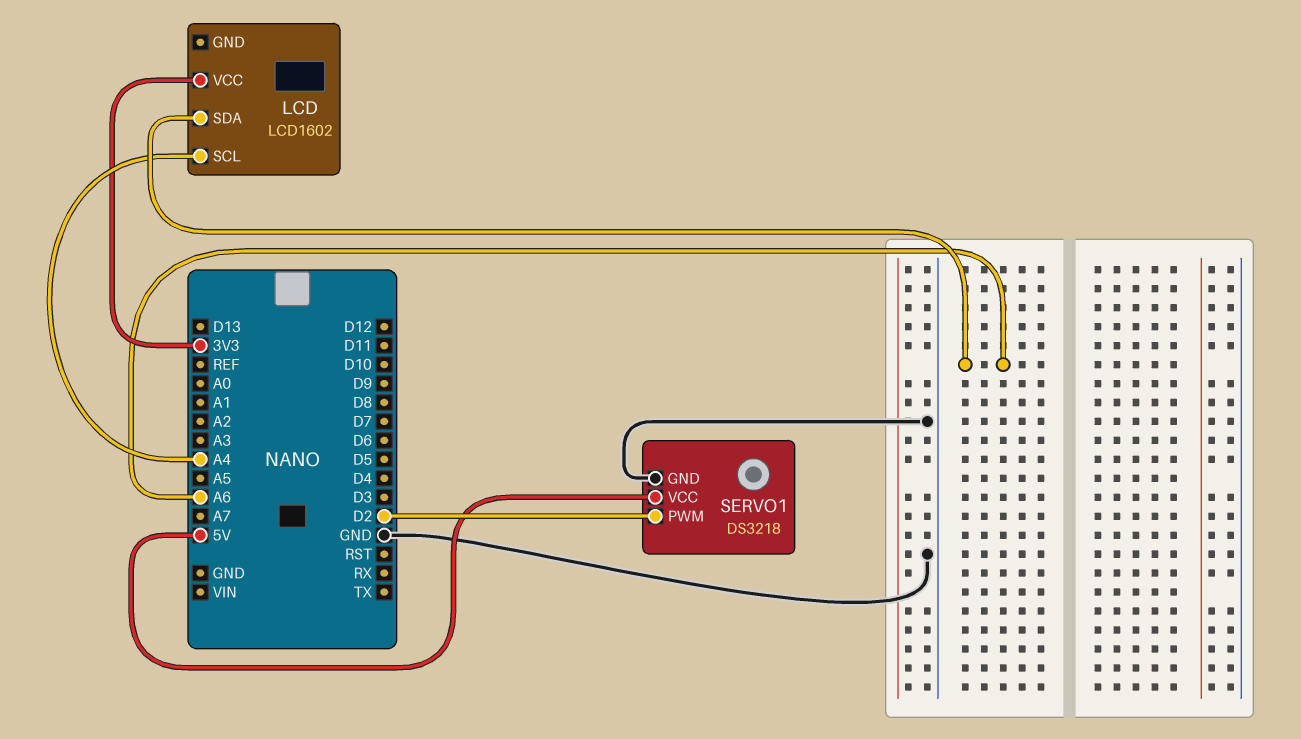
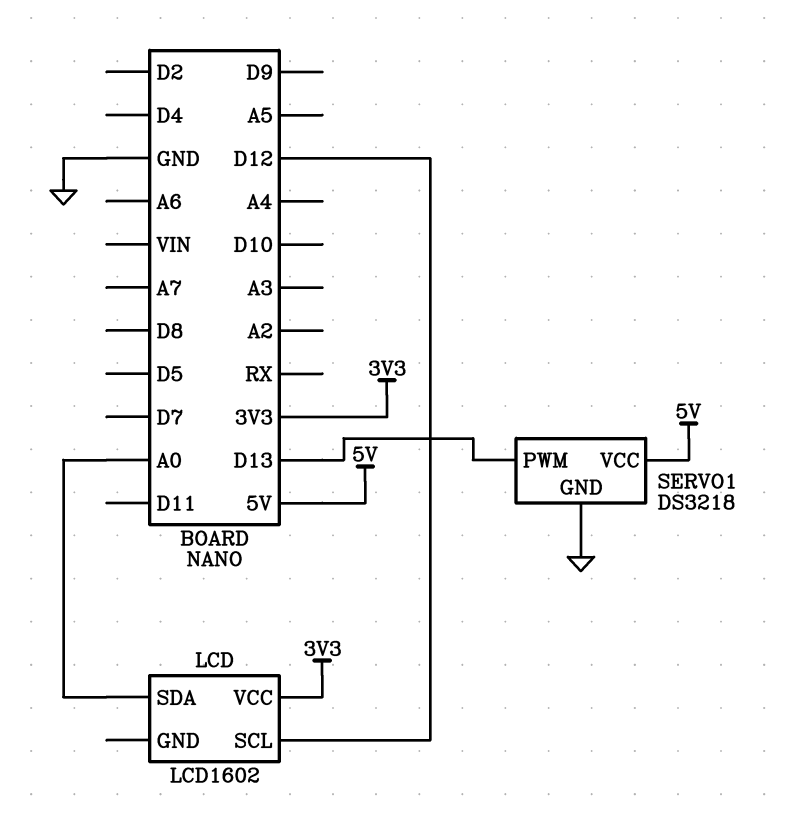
LCD pin SCL: A4 -> D12
LCD pin SDA: A6 -> A0
SERVO1 pin PWM: D2 -> D13

